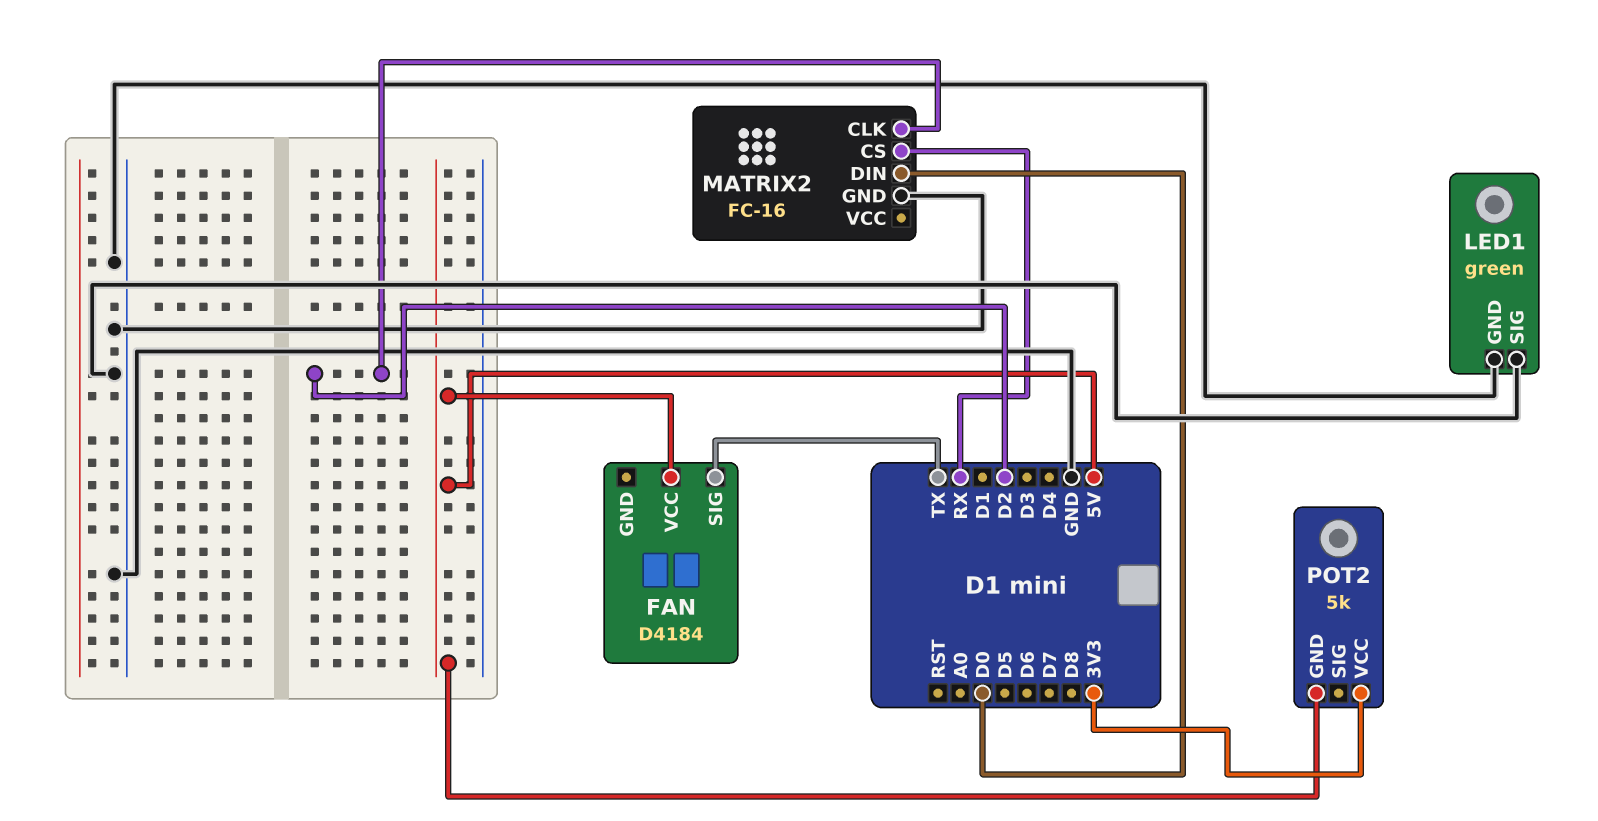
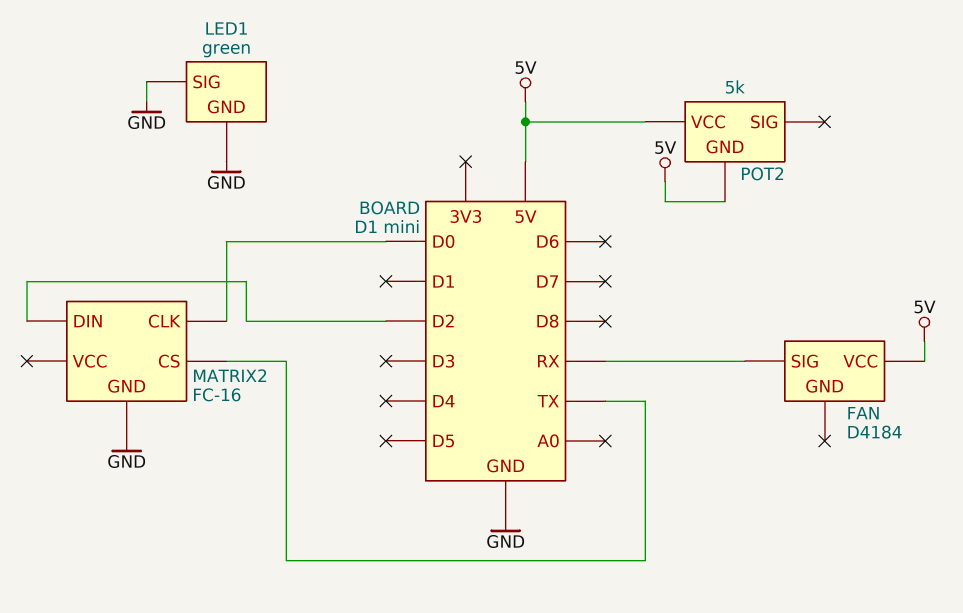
FAN pin SIG: TX -> RX
MATRIX2 pin CLK: D2 -> D0
MATRIX2 pin CS: RX -> TX
MATRIX2 pin DIN: D0 -> D2
POT2 pin VCC: 3V3 -> 5V

